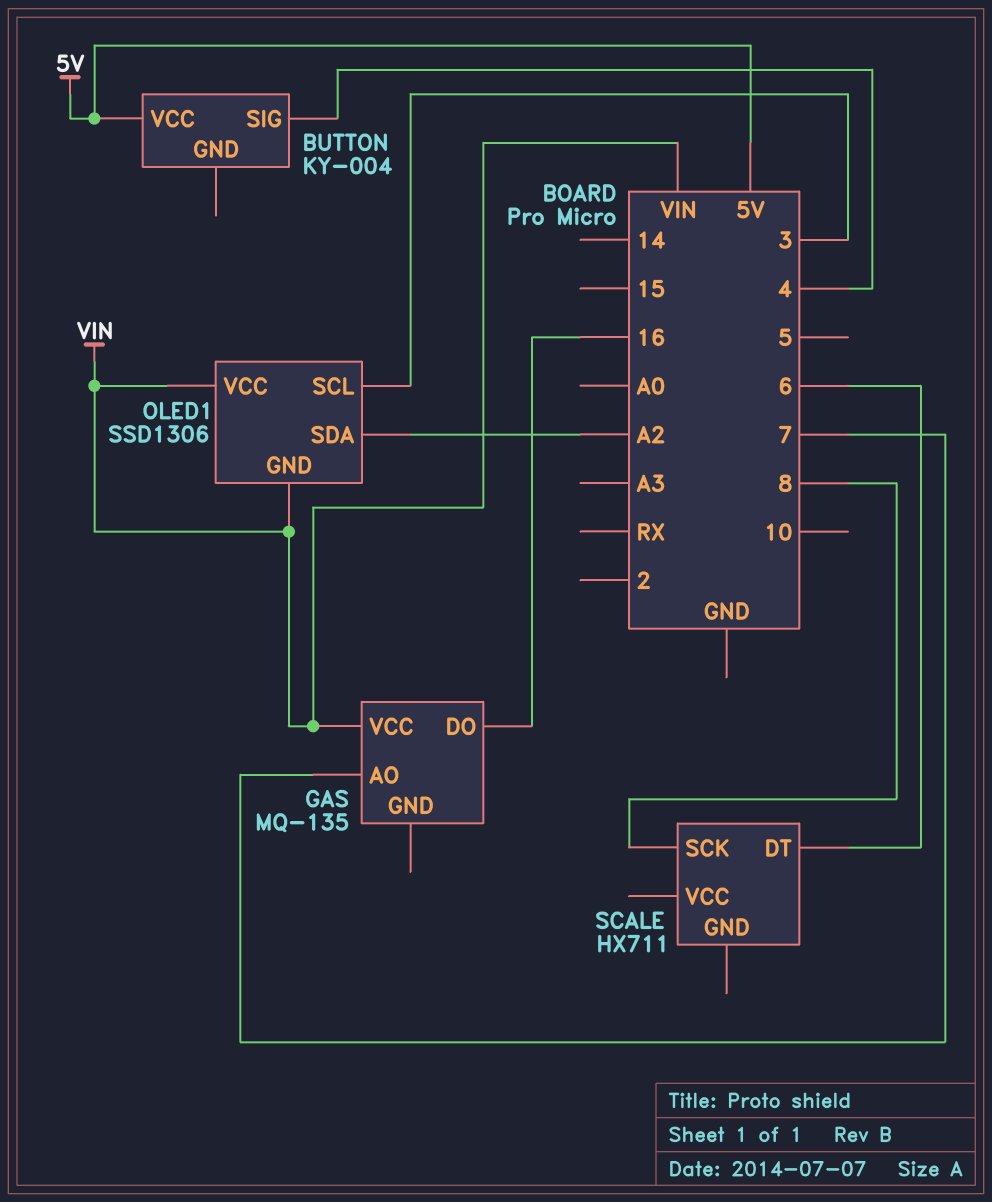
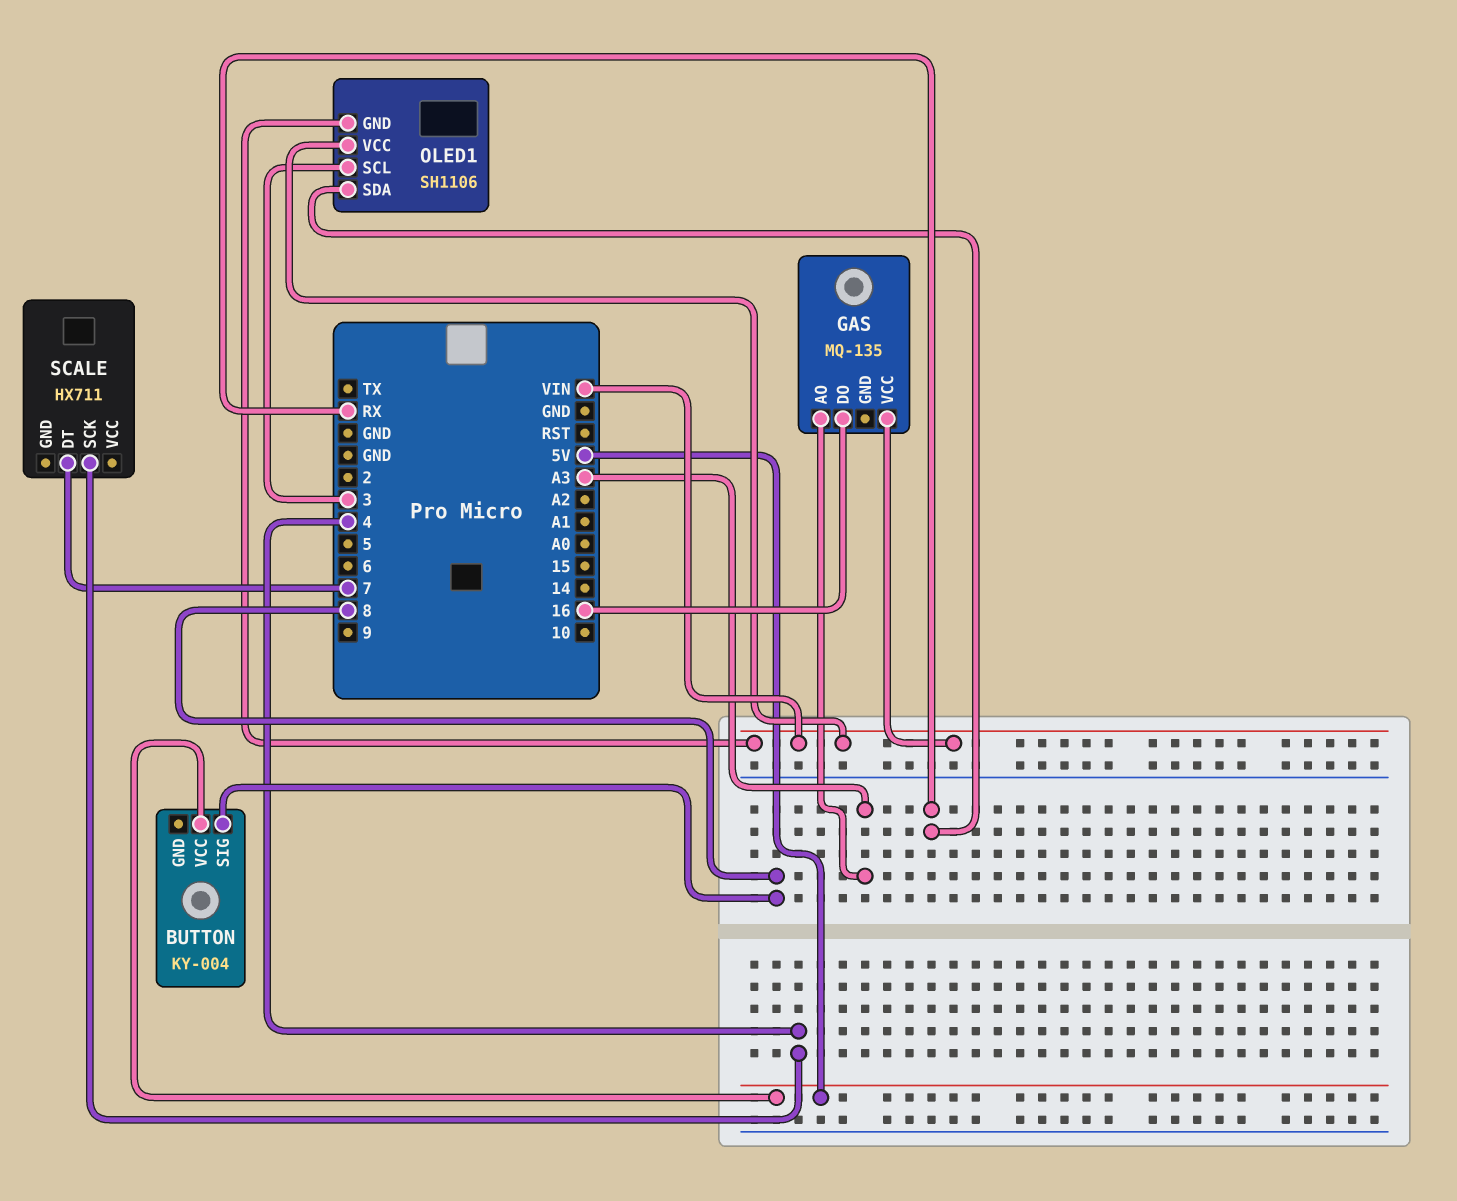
BUTTON pin SIG: 4 -> 8
GAS pin AO: 7 -> A3
OLED1: SSD1306 -> SH1106
OLED1 pin SDA: A2 -> RX
SCALE pin DT: 6 -> 7
SCALE pin SCK: 8 -> 4

